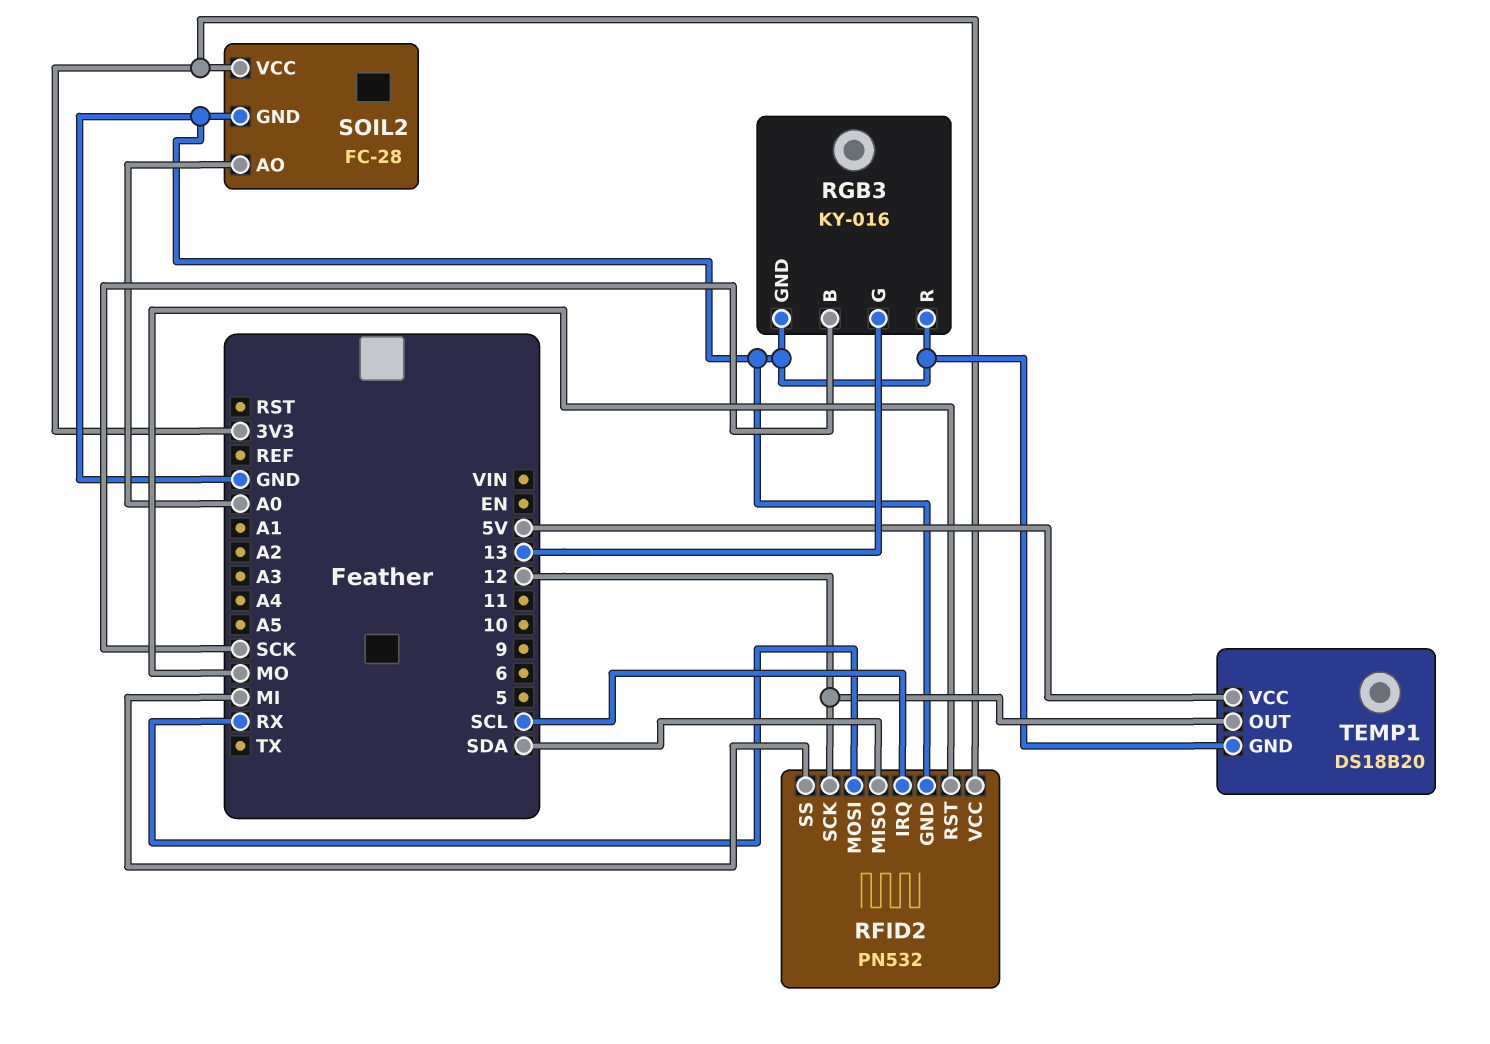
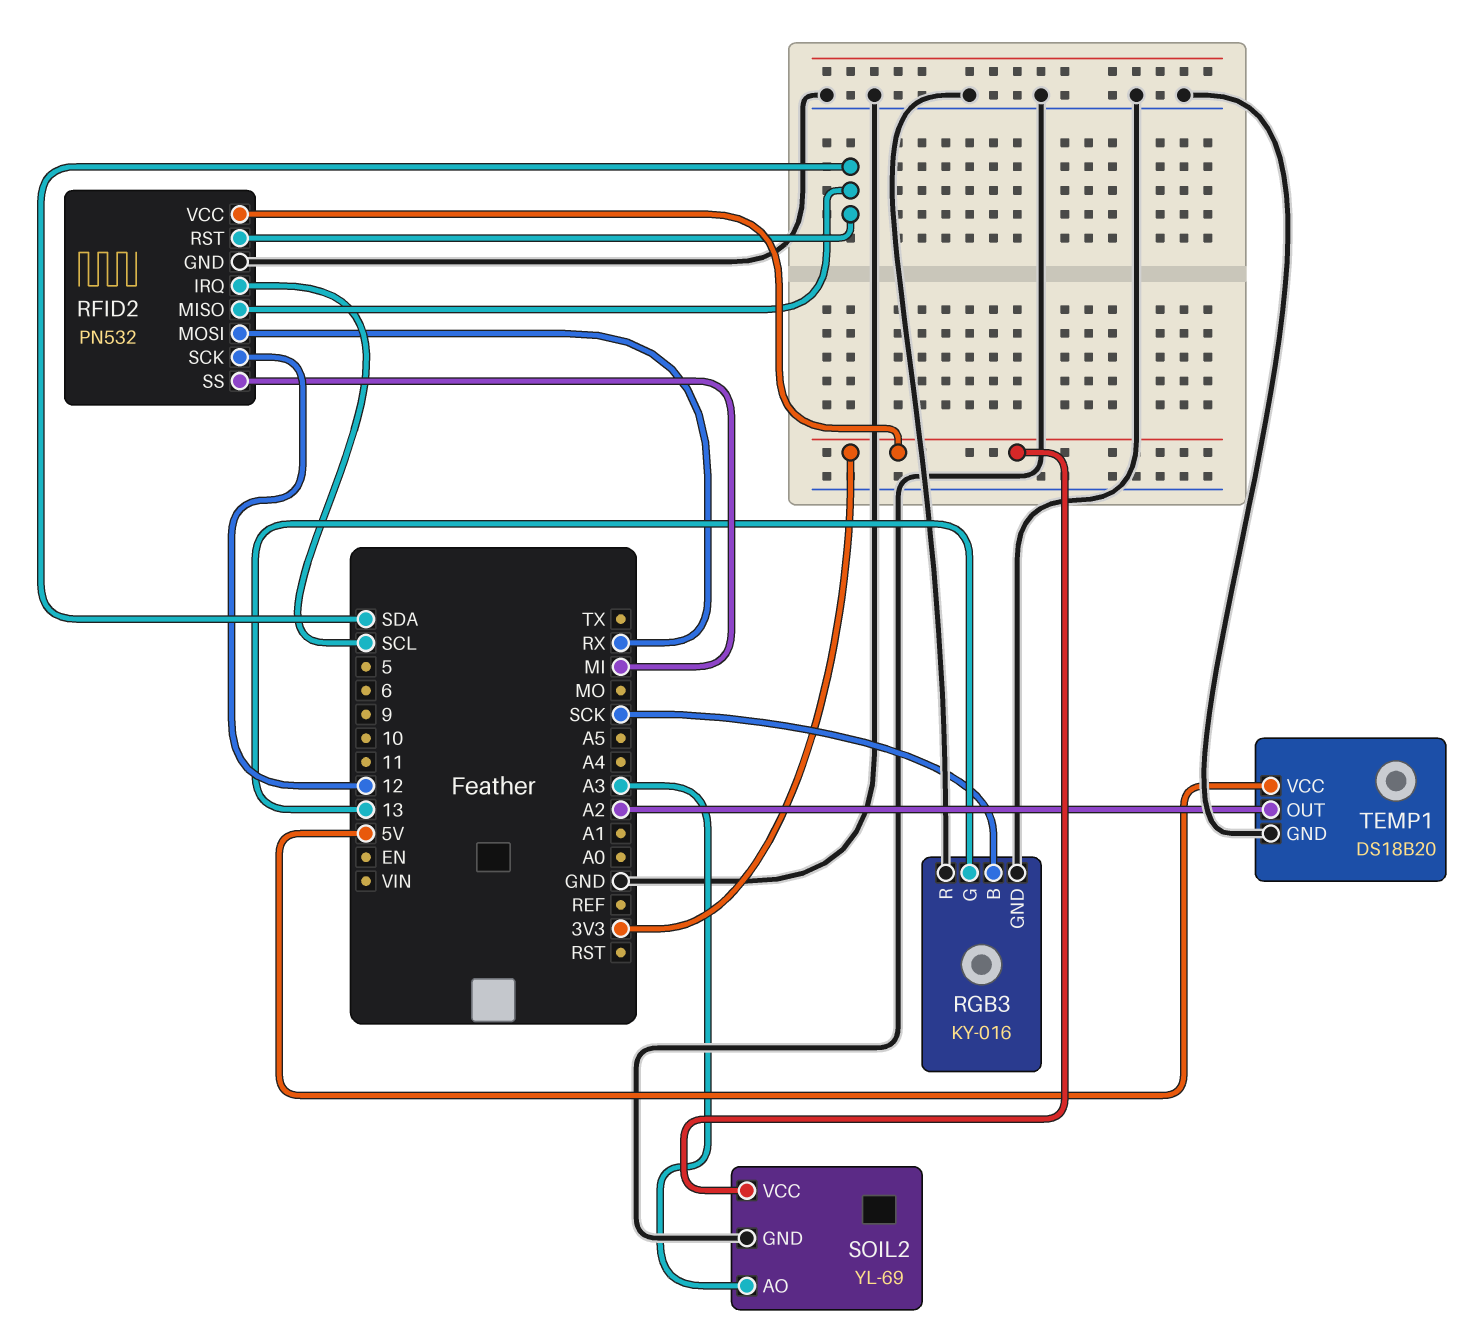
RFID2 pin RST: MO -> SDA
SOIL2: FC-28 -> YL-69
SOIL2 pin AO: A0 -> A3
TEMP1 pin OUT: 12 -> A2

